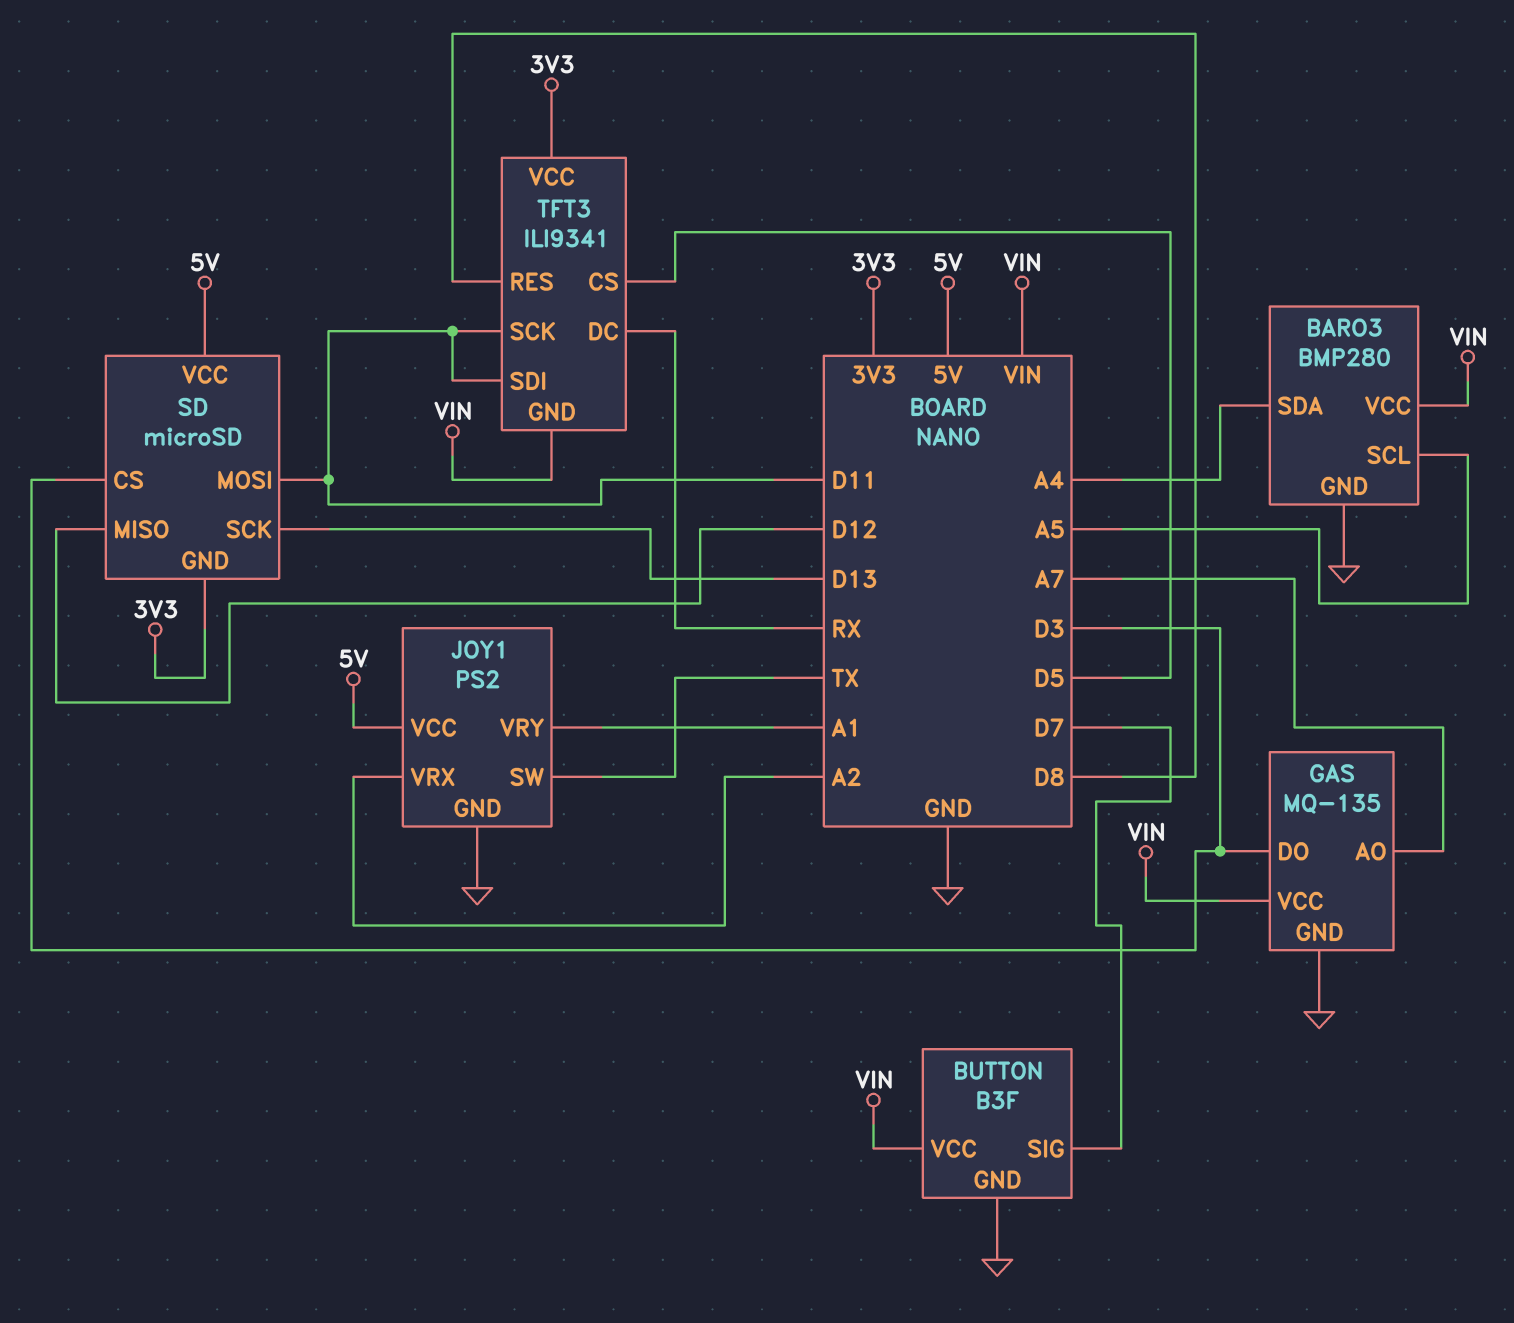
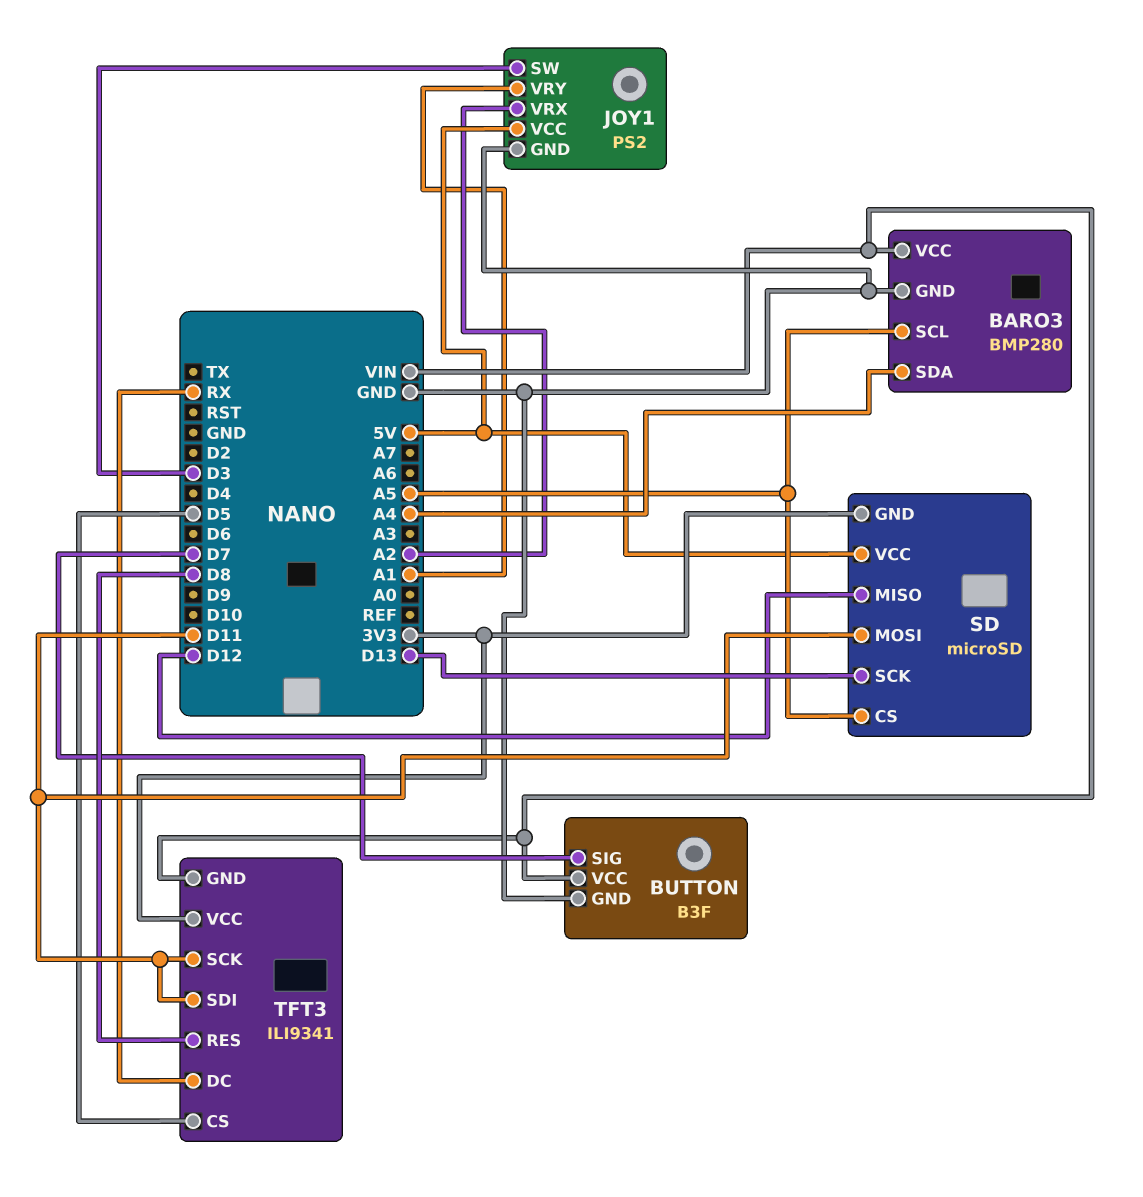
GAS: MQ-135 -> none
GAS pin AO: A7 -> none
GAS pin DO: D3 -> none
GAS pin GND: GND -> none
GAS pin VCC: VIN -> none
JOY1 pin SW: TX -> D3
SD pin CS: D3 -> A5

